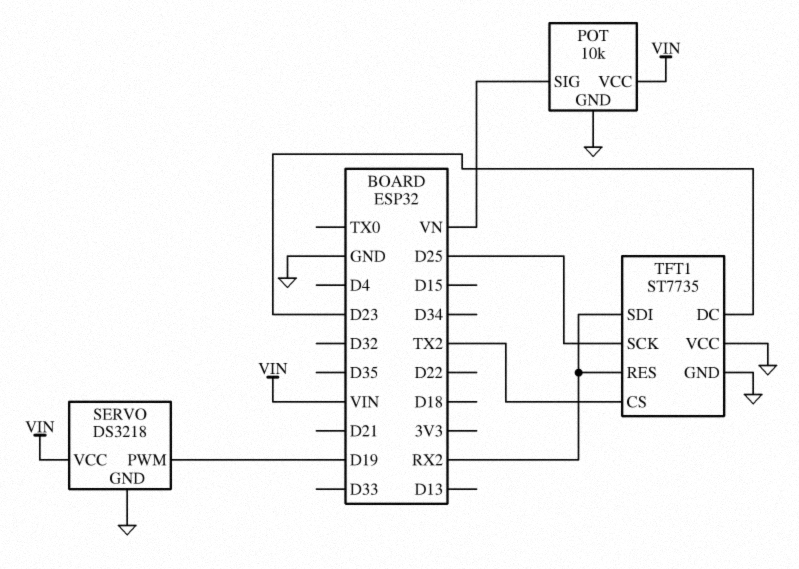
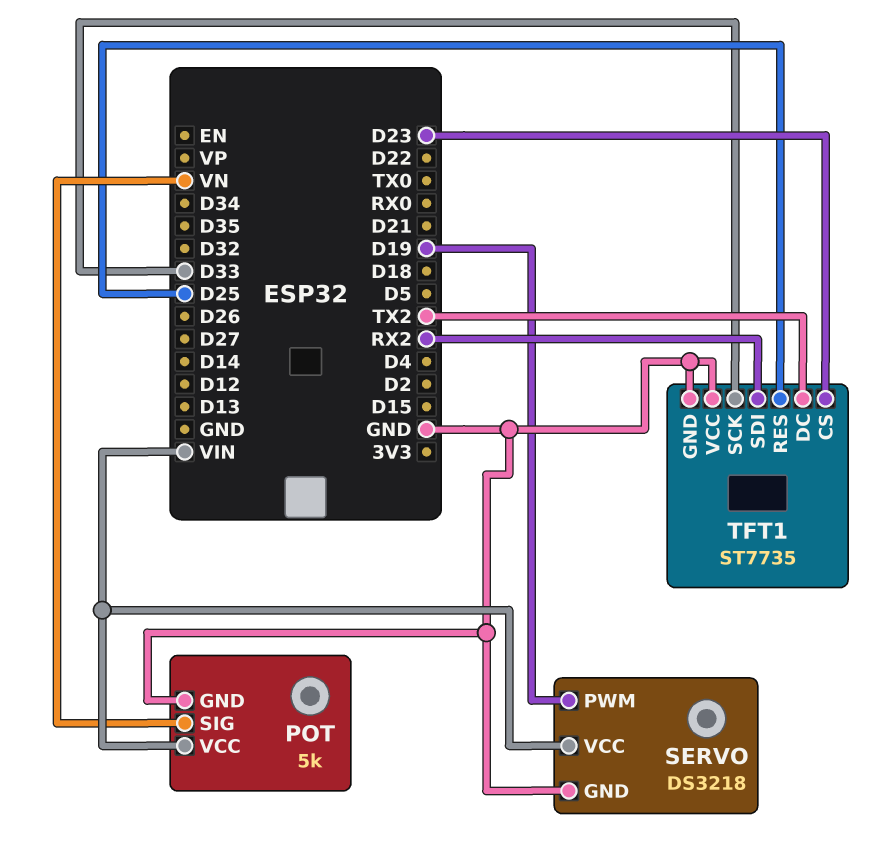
POT: 10k -> 5k
TFT1 pin CS: TX2 -> D23
TFT1 pin DC: D23 -> TX2
TFT1 pin RES: RX2 -> D25
TFT1 pin SCK: D25 -> D33

